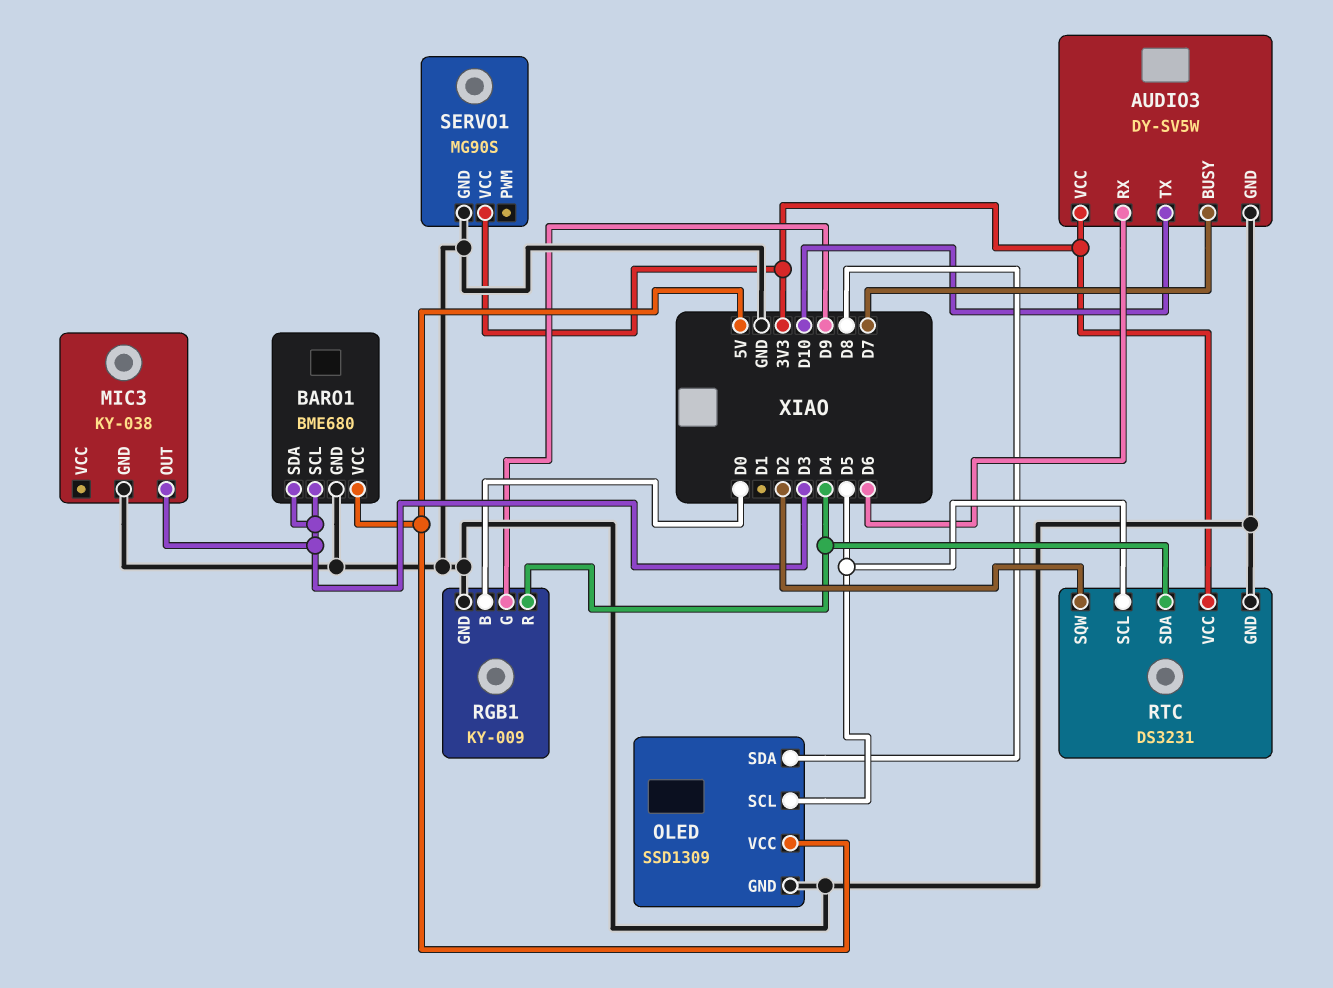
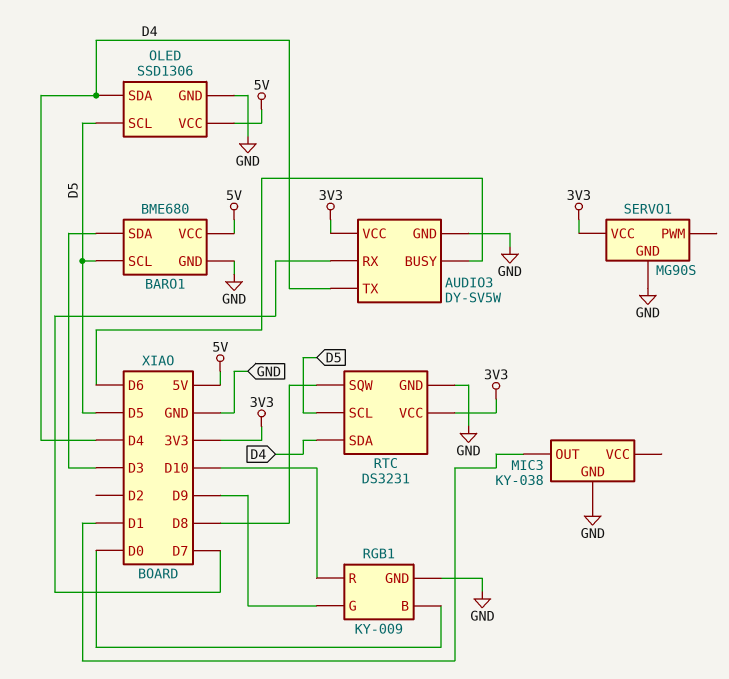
AUDIO3 pin BUSY: D7 -> D6
AUDIO3 pin RX: D6 -> D7
AUDIO3 pin TX: D10 -> D4
BARO1 pin SCL: D3 -> D5
MIC3 pin OUT: D3 -> D1
OLED: SSD1309 -> SSD1306
OLED pin SDA: D8 -> D4
RGB1 pin R: D4 -> D10
RTC pin SQW: D2 -> D8

